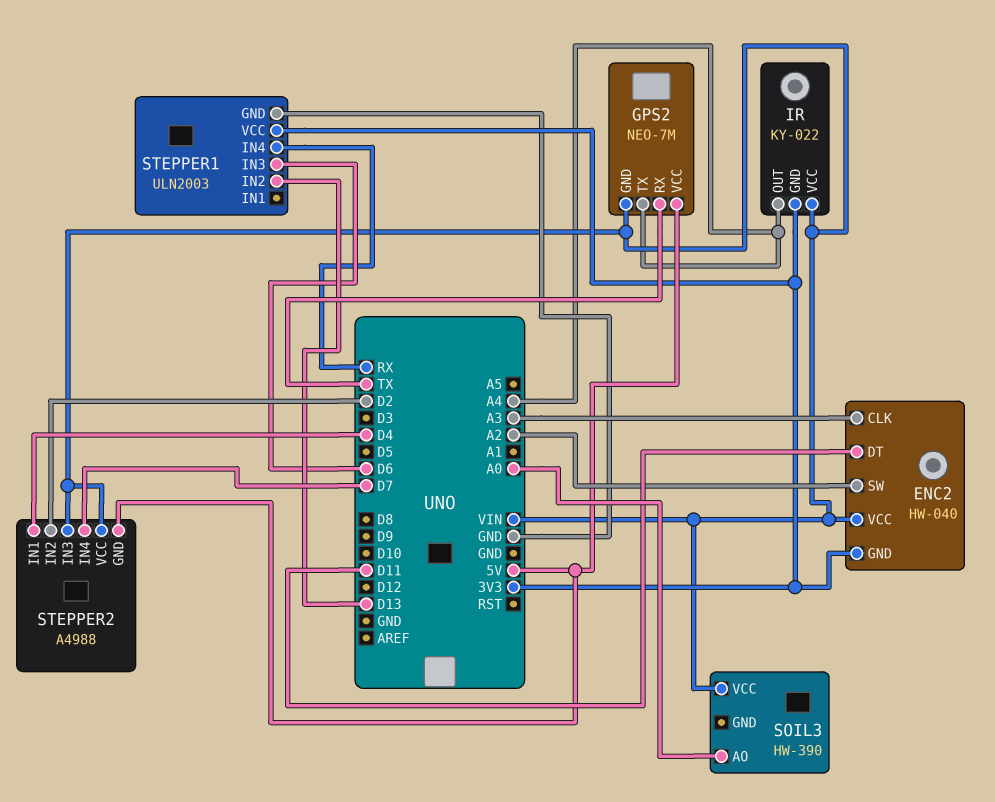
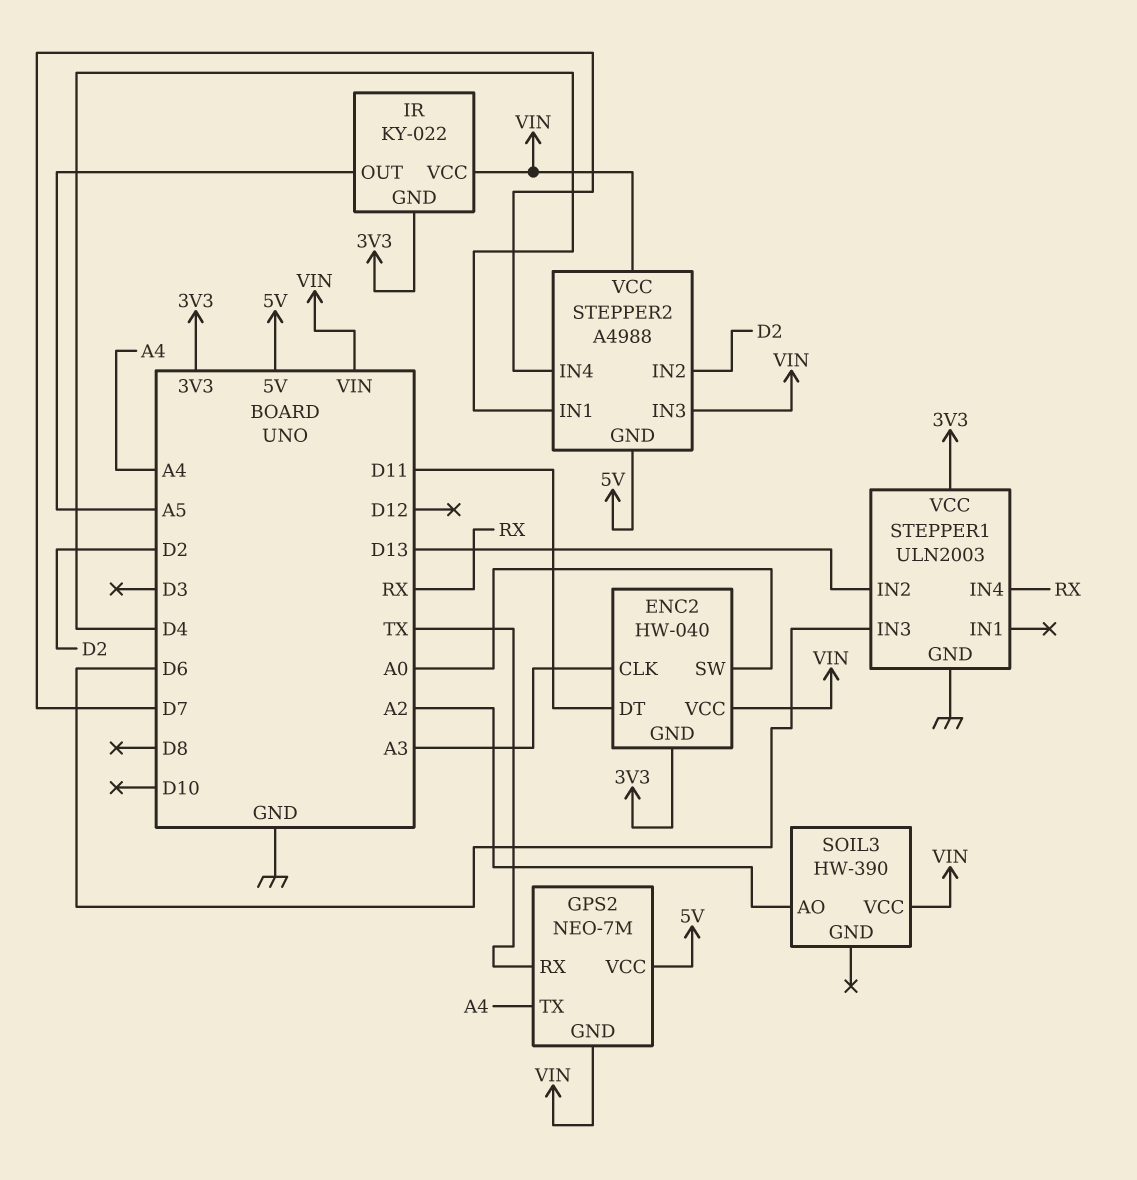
ENC2 pin SW: A2 -> A0
IR pin OUT: A4 -> A5
SOIL3 pin AO: A0 -> A2

